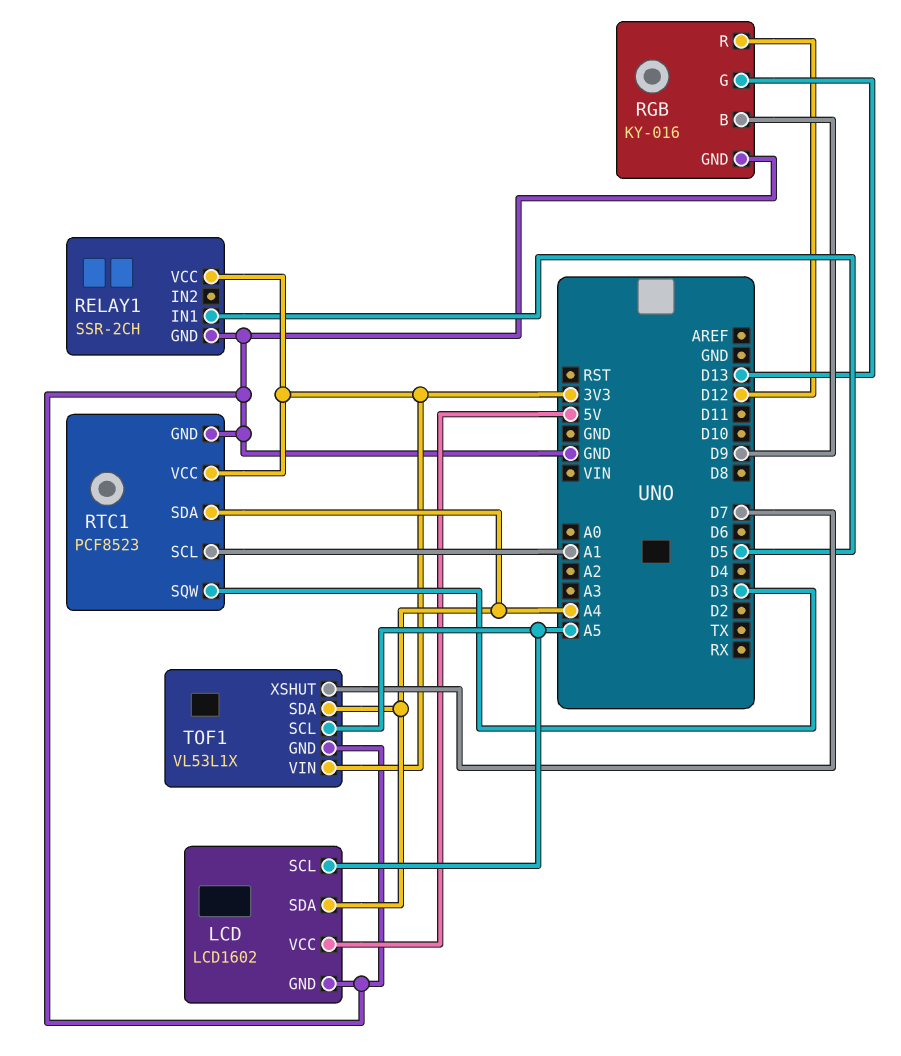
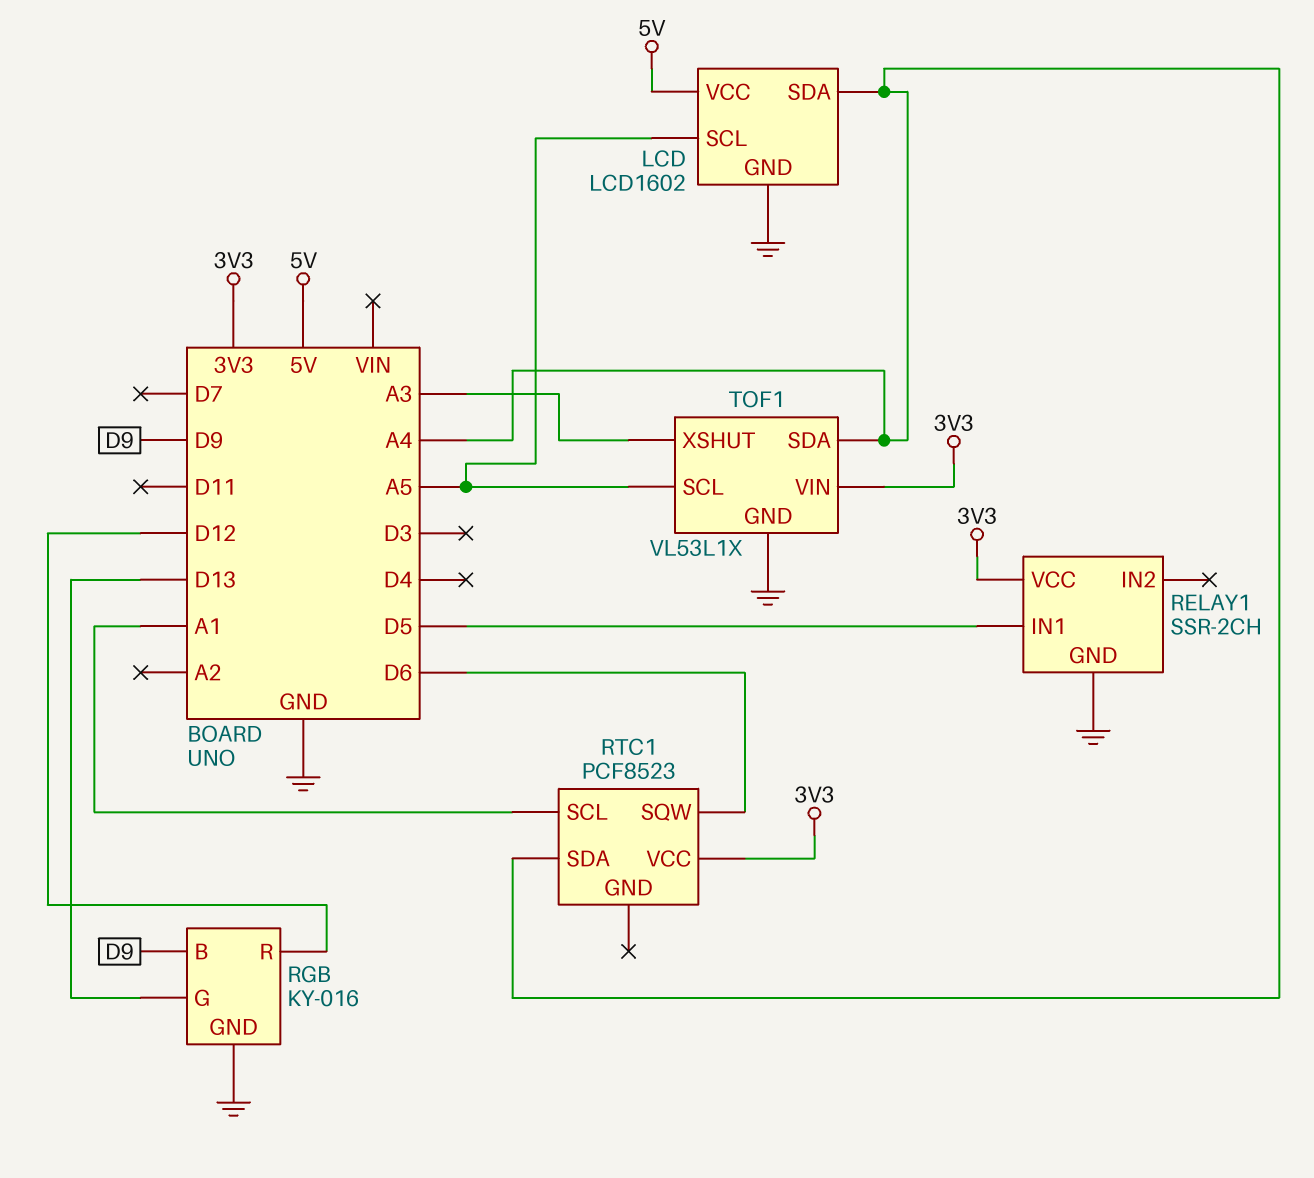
RTC1 pin GND: GND -> none
RTC1 pin SQW: D3 -> D6
TOF1 pin XSHUT: D7 -> A3

